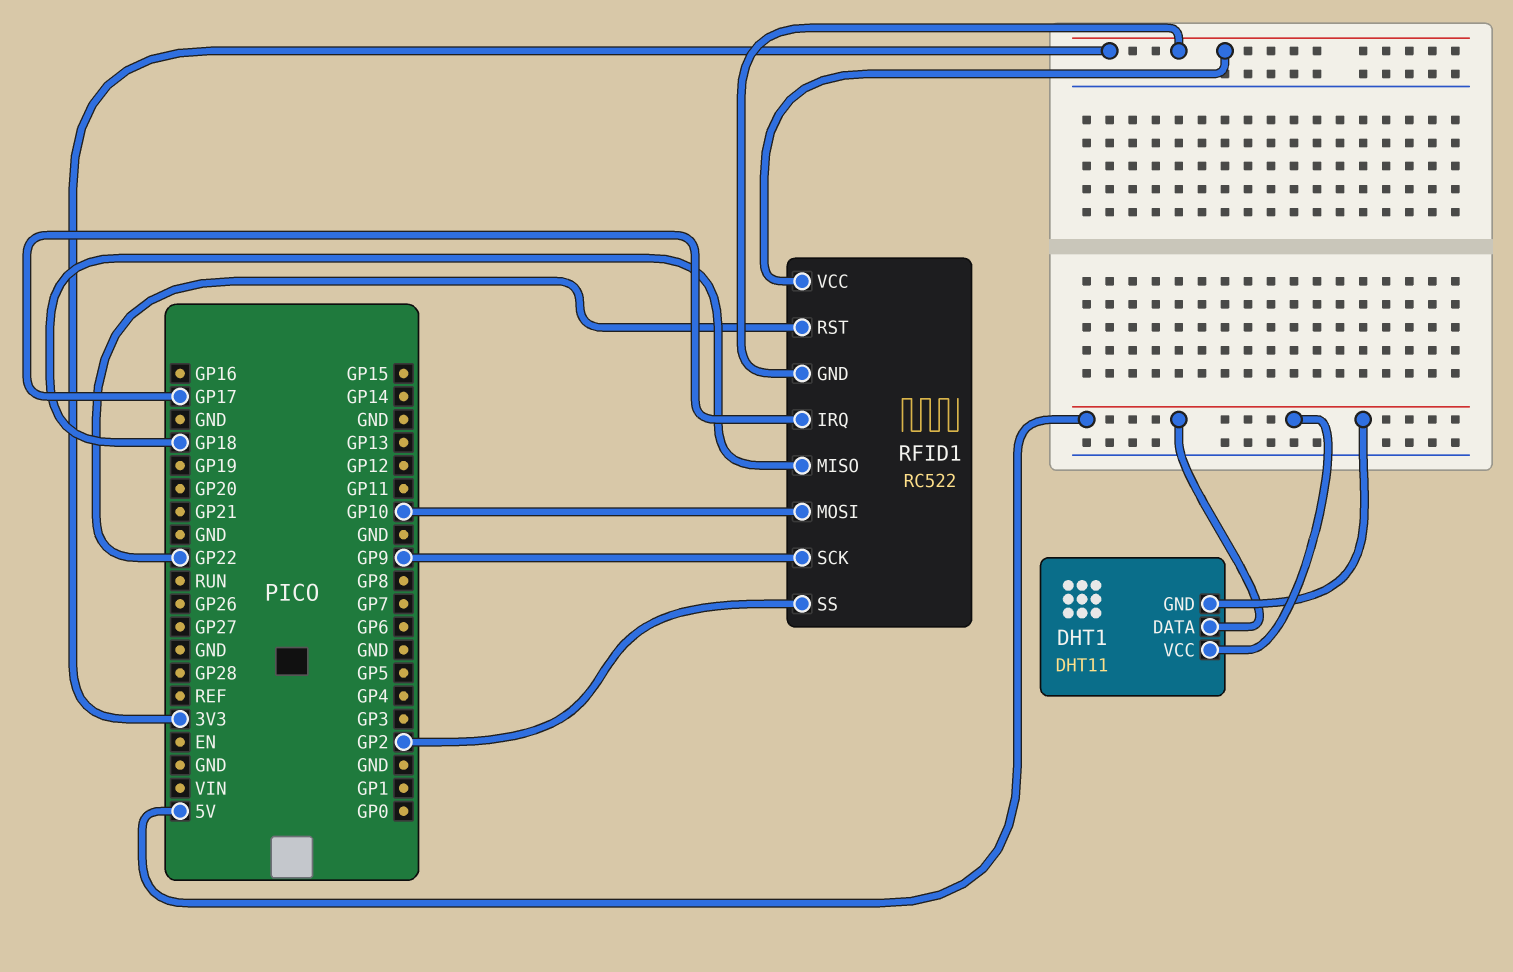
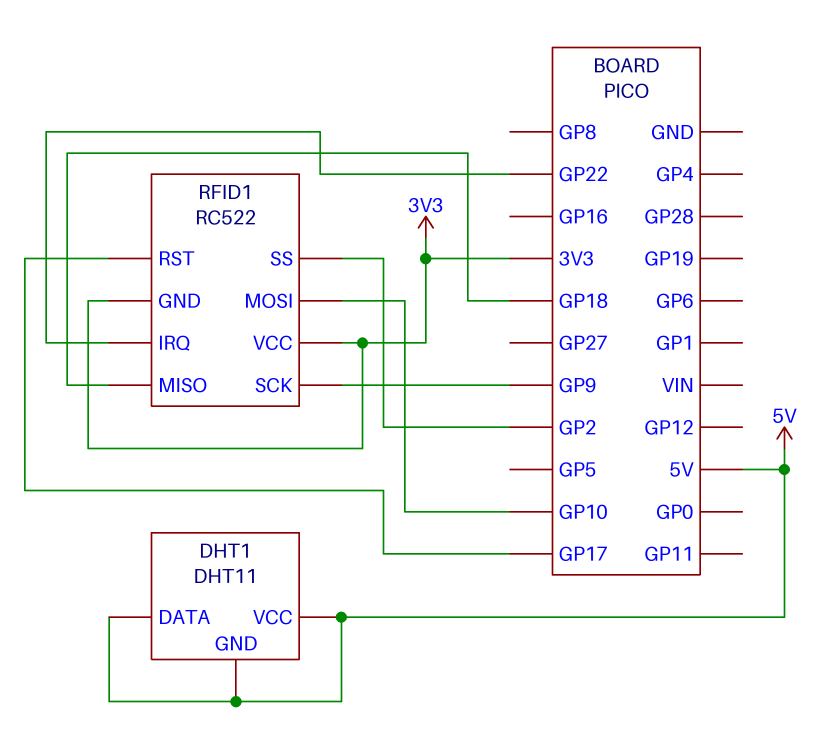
RFID1 pin IRQ: GP17 -> GP22
RFID1 pin RST: GP22 -> GP17

